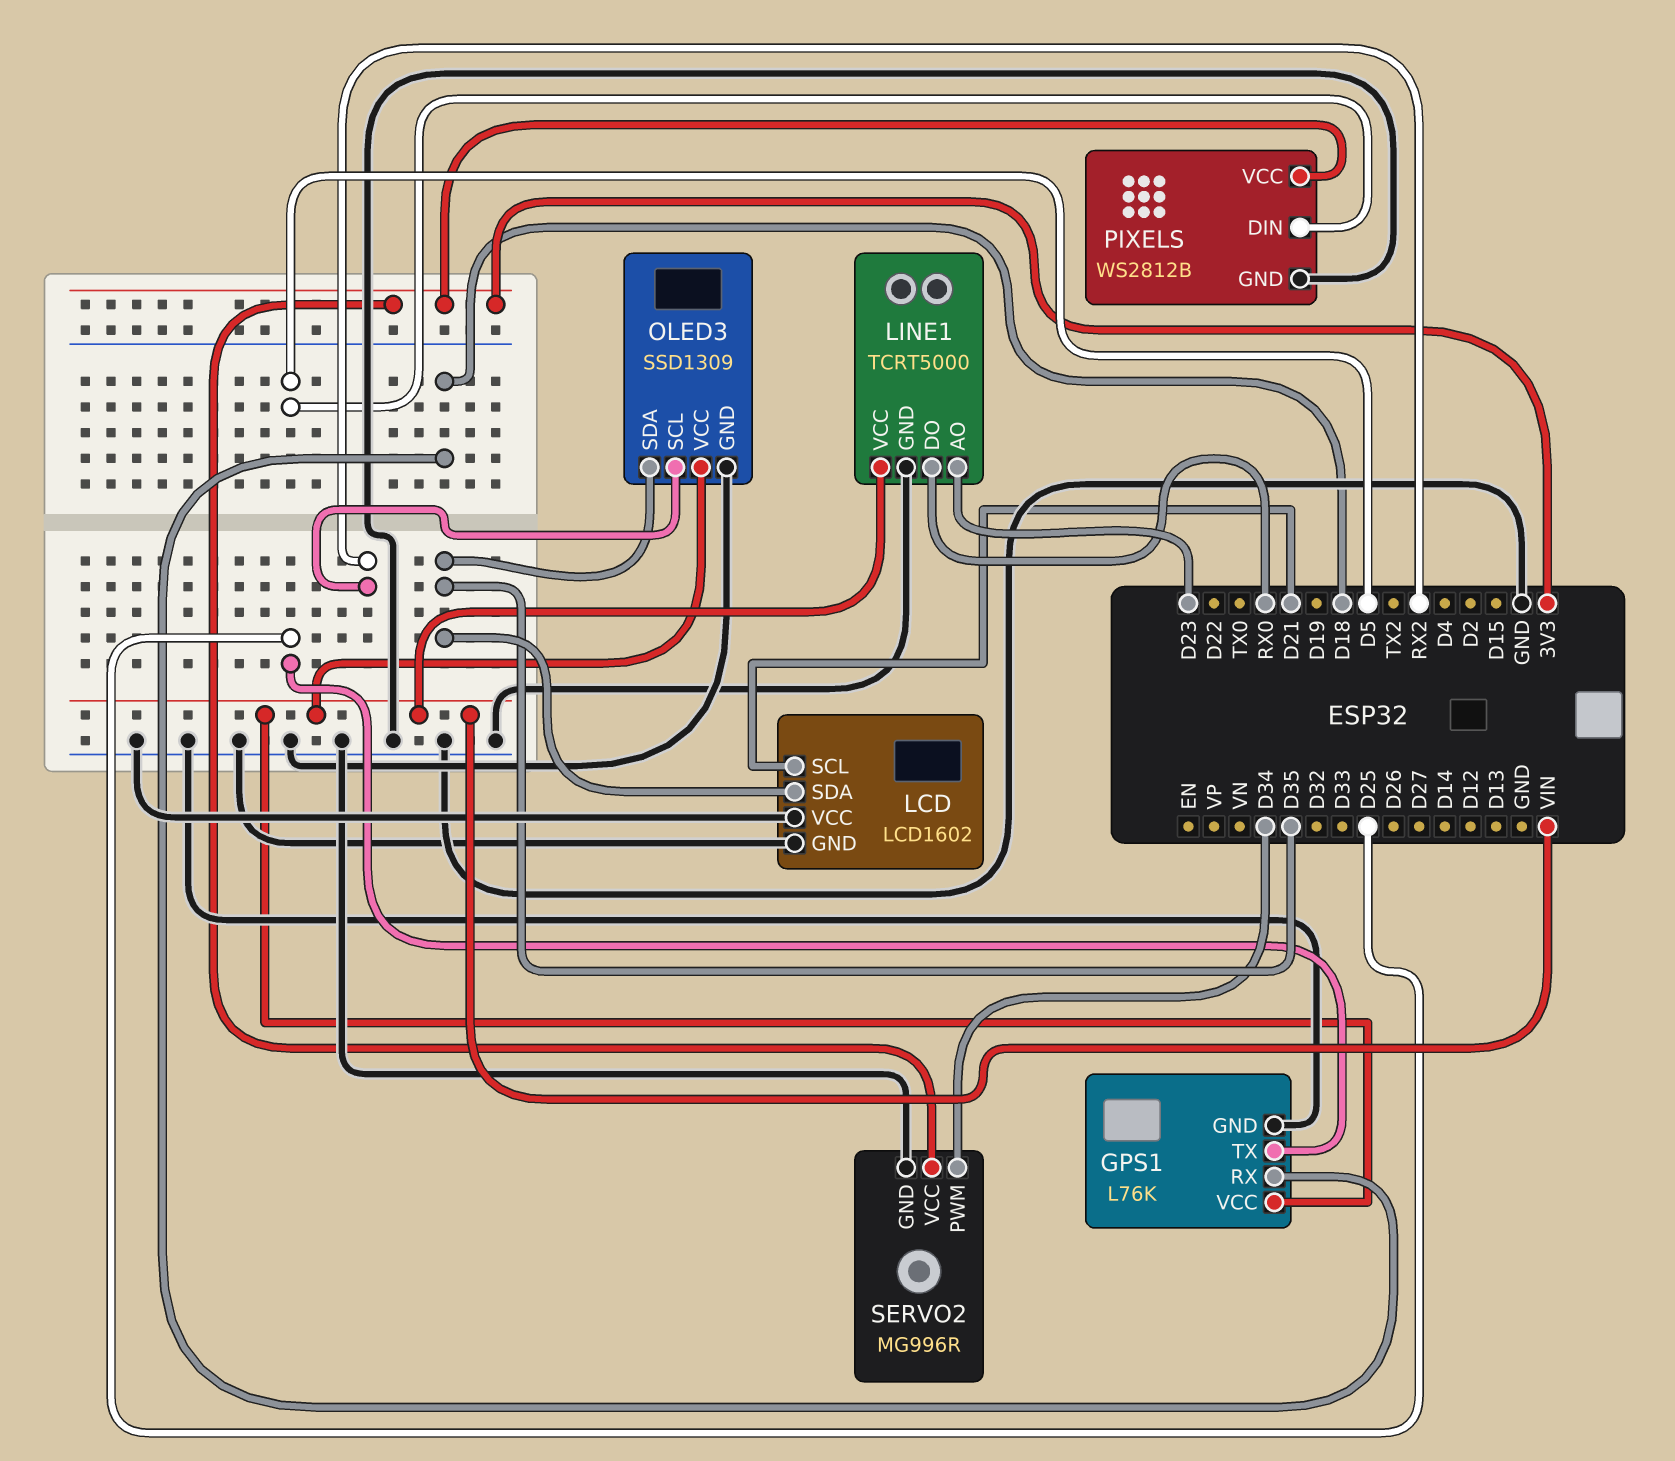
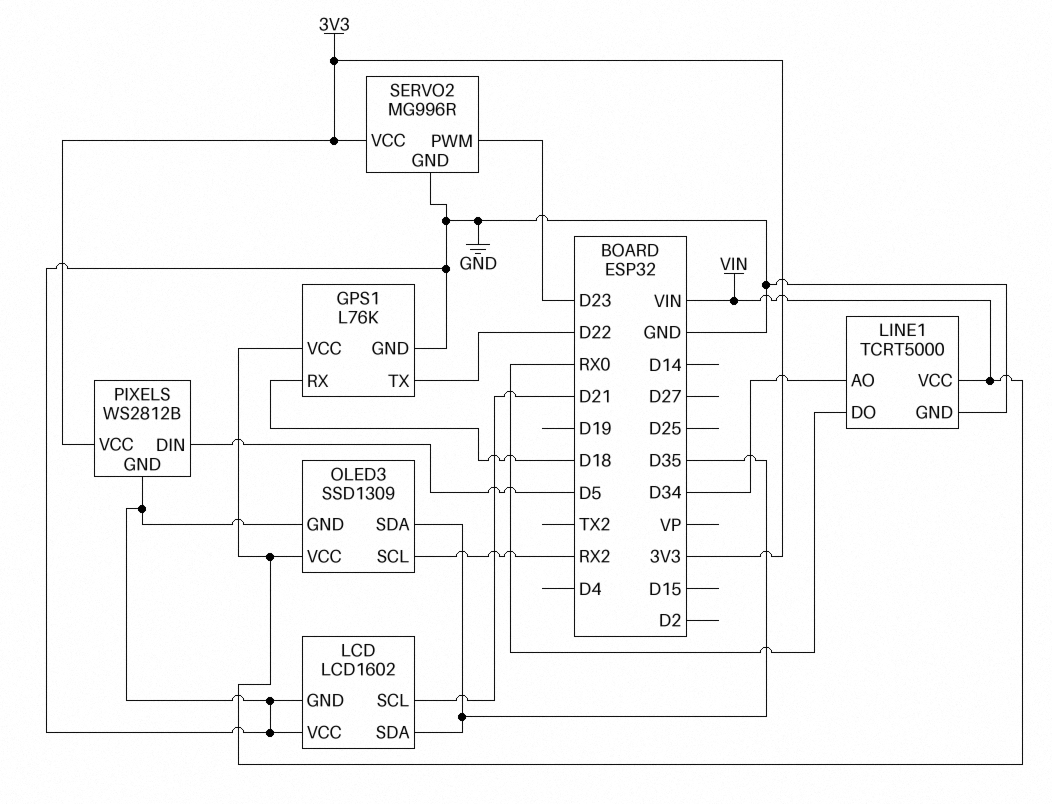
GPS1 pin TX: D25 -> D22
LINE1 pin AO: D23 -> D34
SERVO2 pin PWM: D34 -> D23

